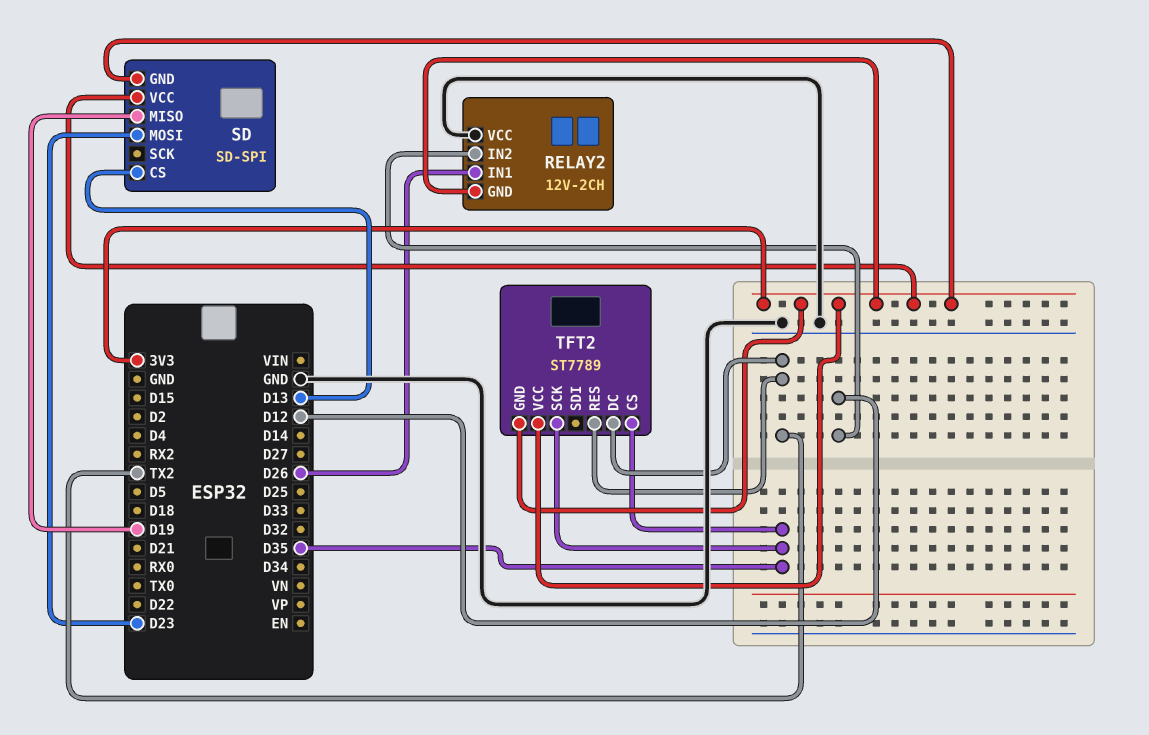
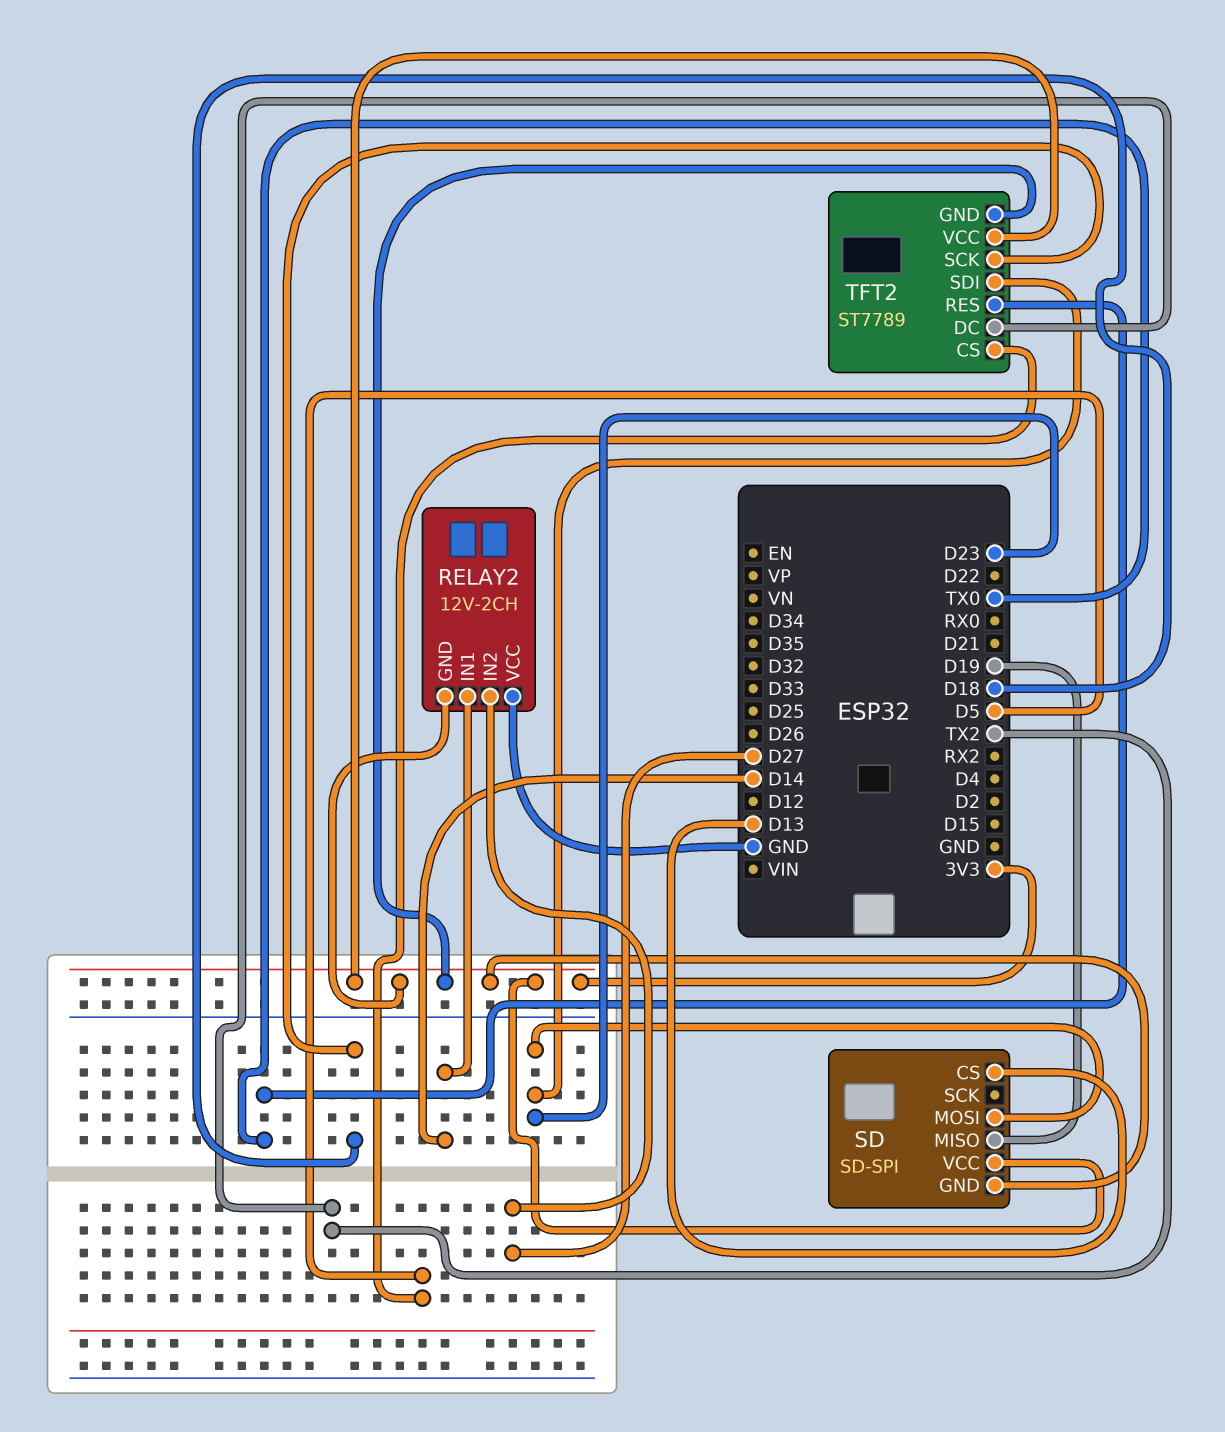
RELAY2 pin IN1: D26 -> D14
RELAY2 pin IN2: D12 -> D27
TFT2 pin CS: D35 -> D5
TFT2 pin RES: TX2 -> TX0
TFT2 pin SCK: D35 -> D18
TFT2 pin SDI: none -> D23

